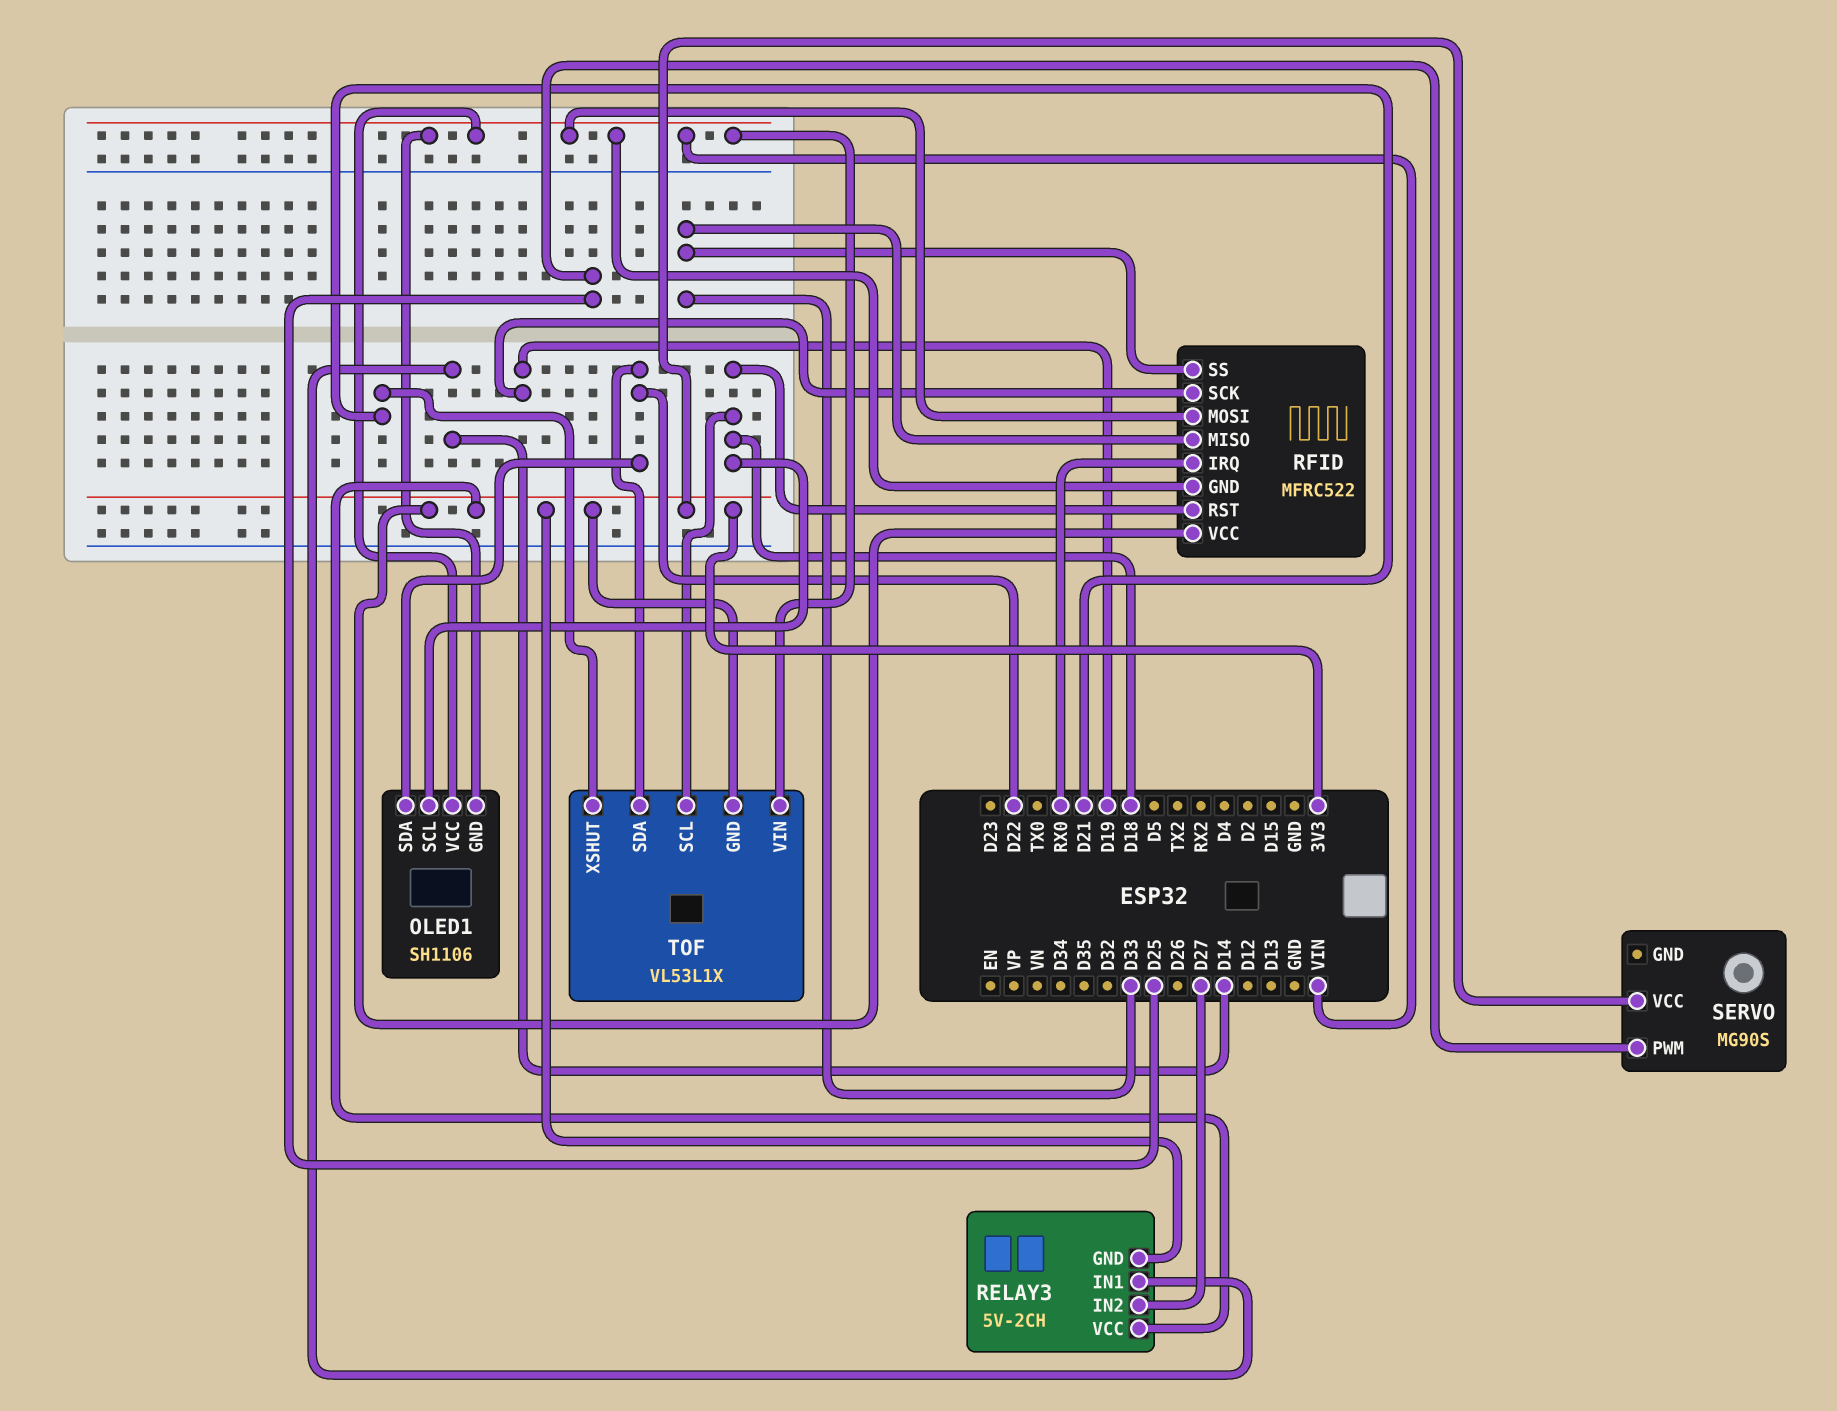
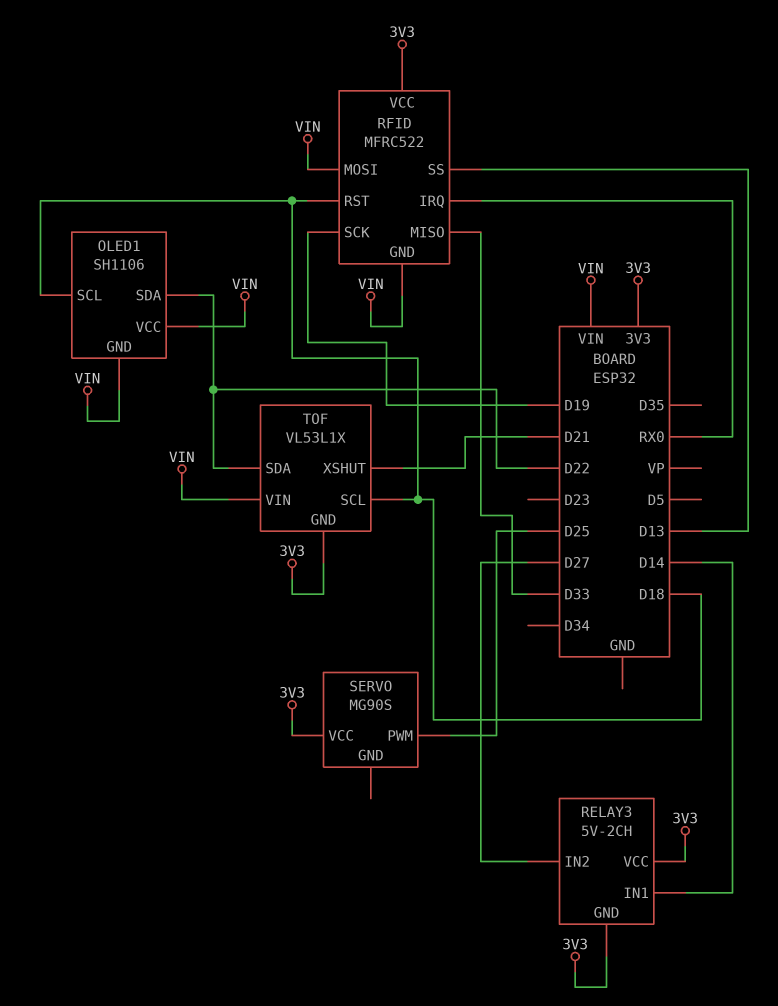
RFID pin SS: D33 -> D13

